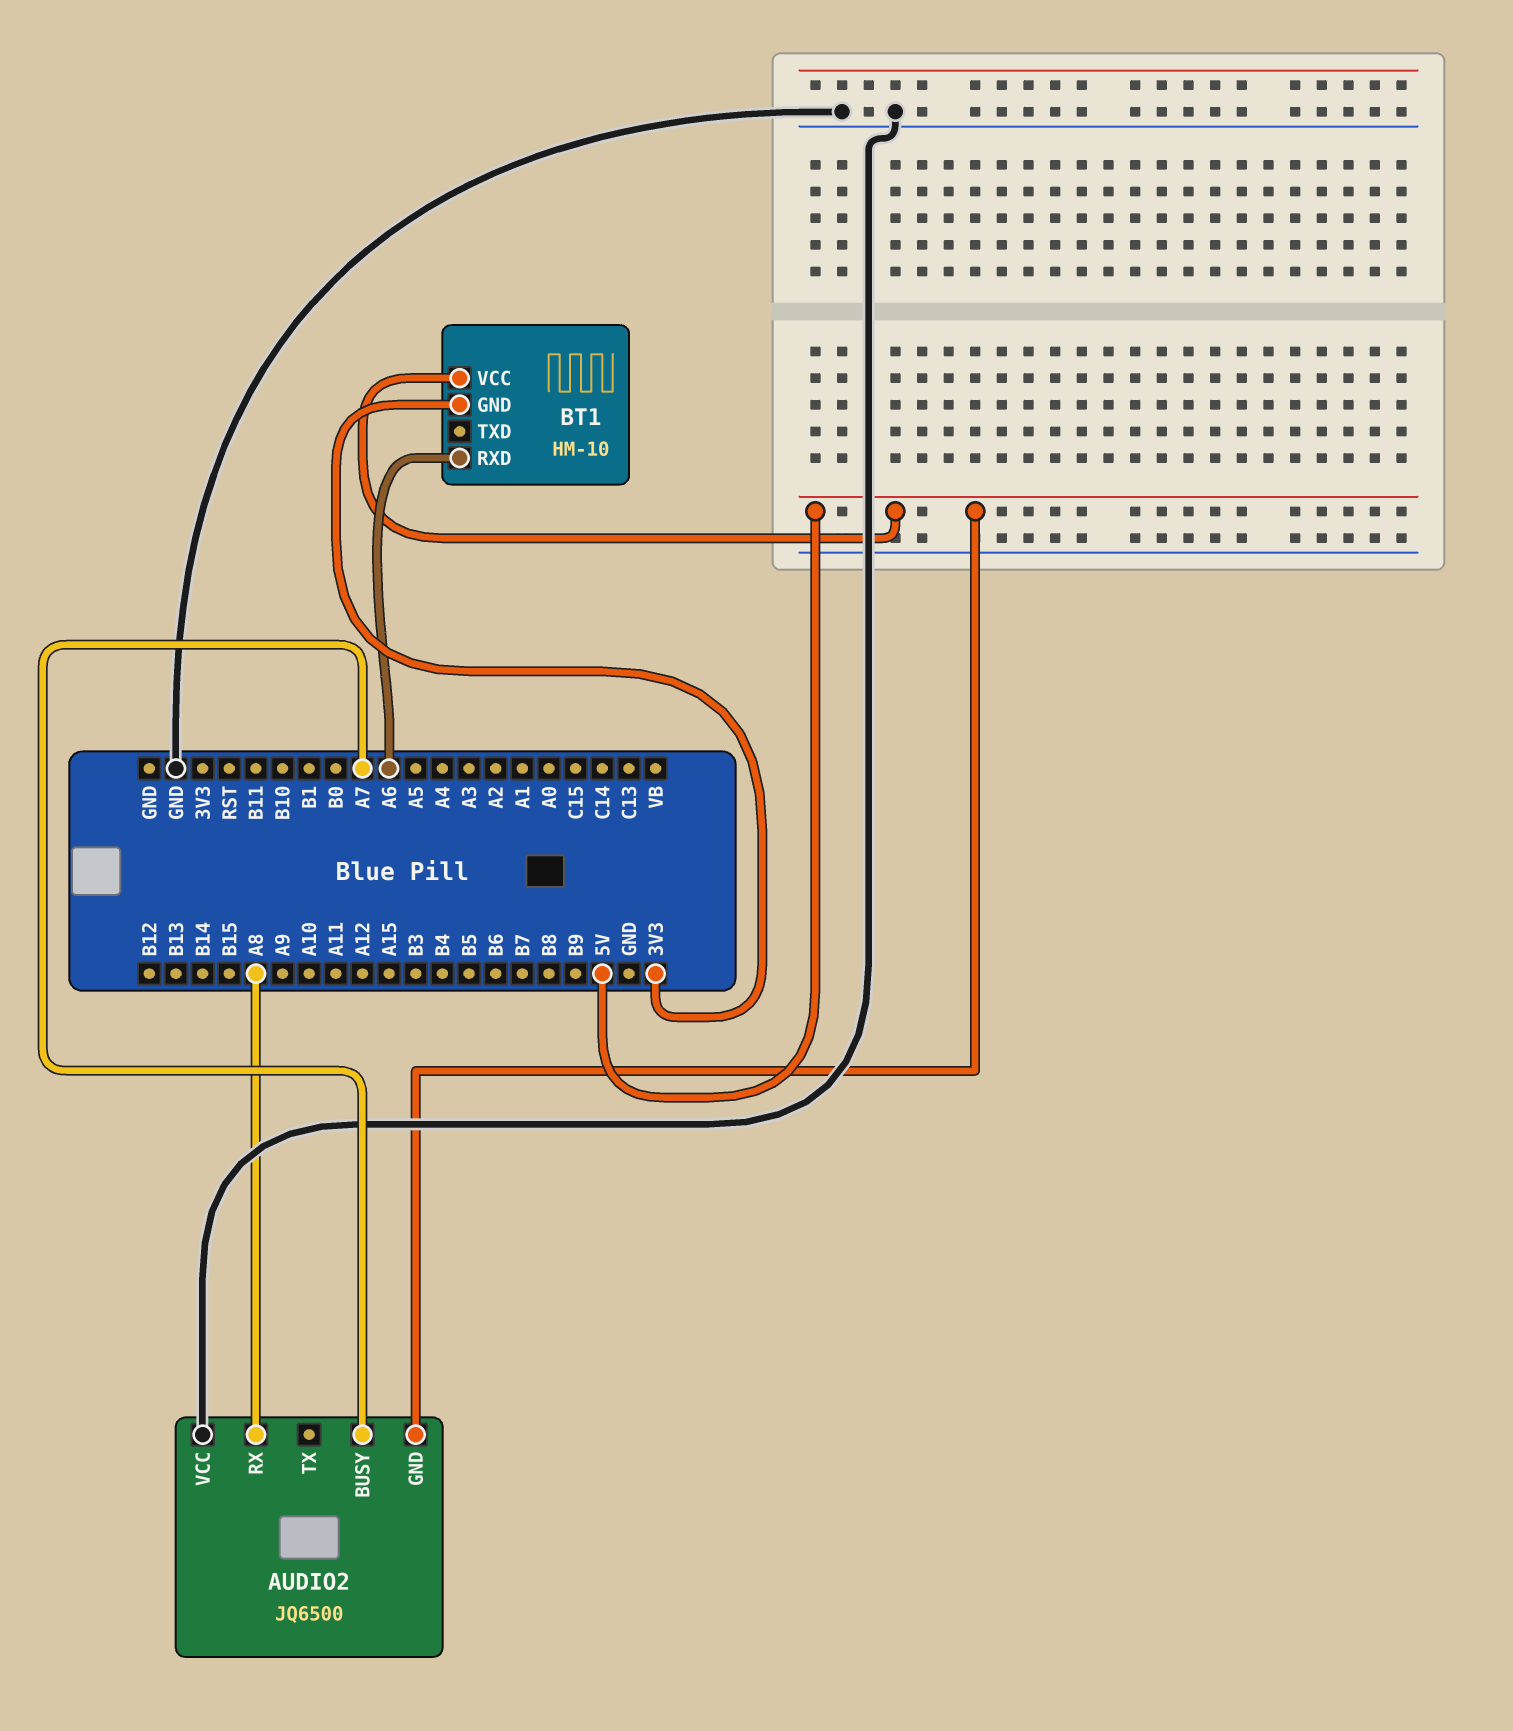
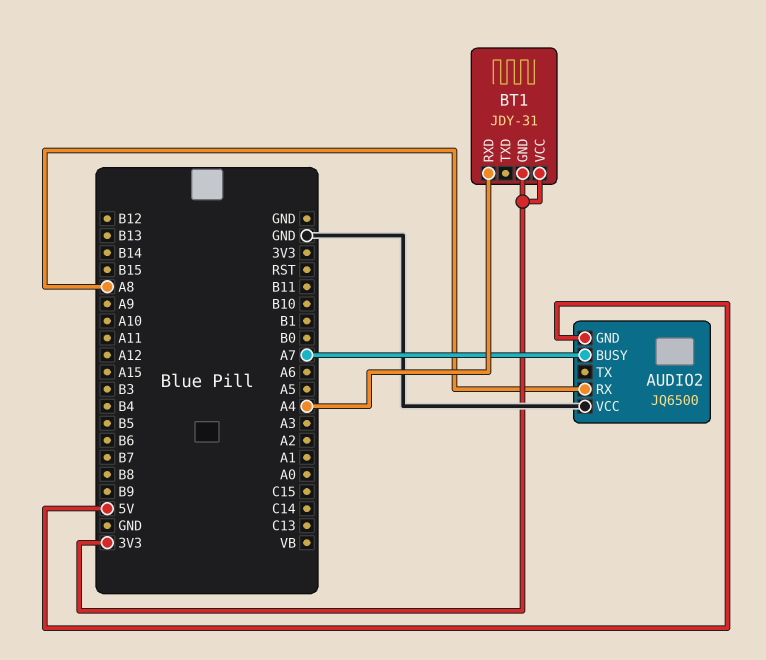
BT1: HM-10 -> JDY-31
BT1 pin RXD: A6 -> A4
BT1 pin VCC: 5V -> 3V3

